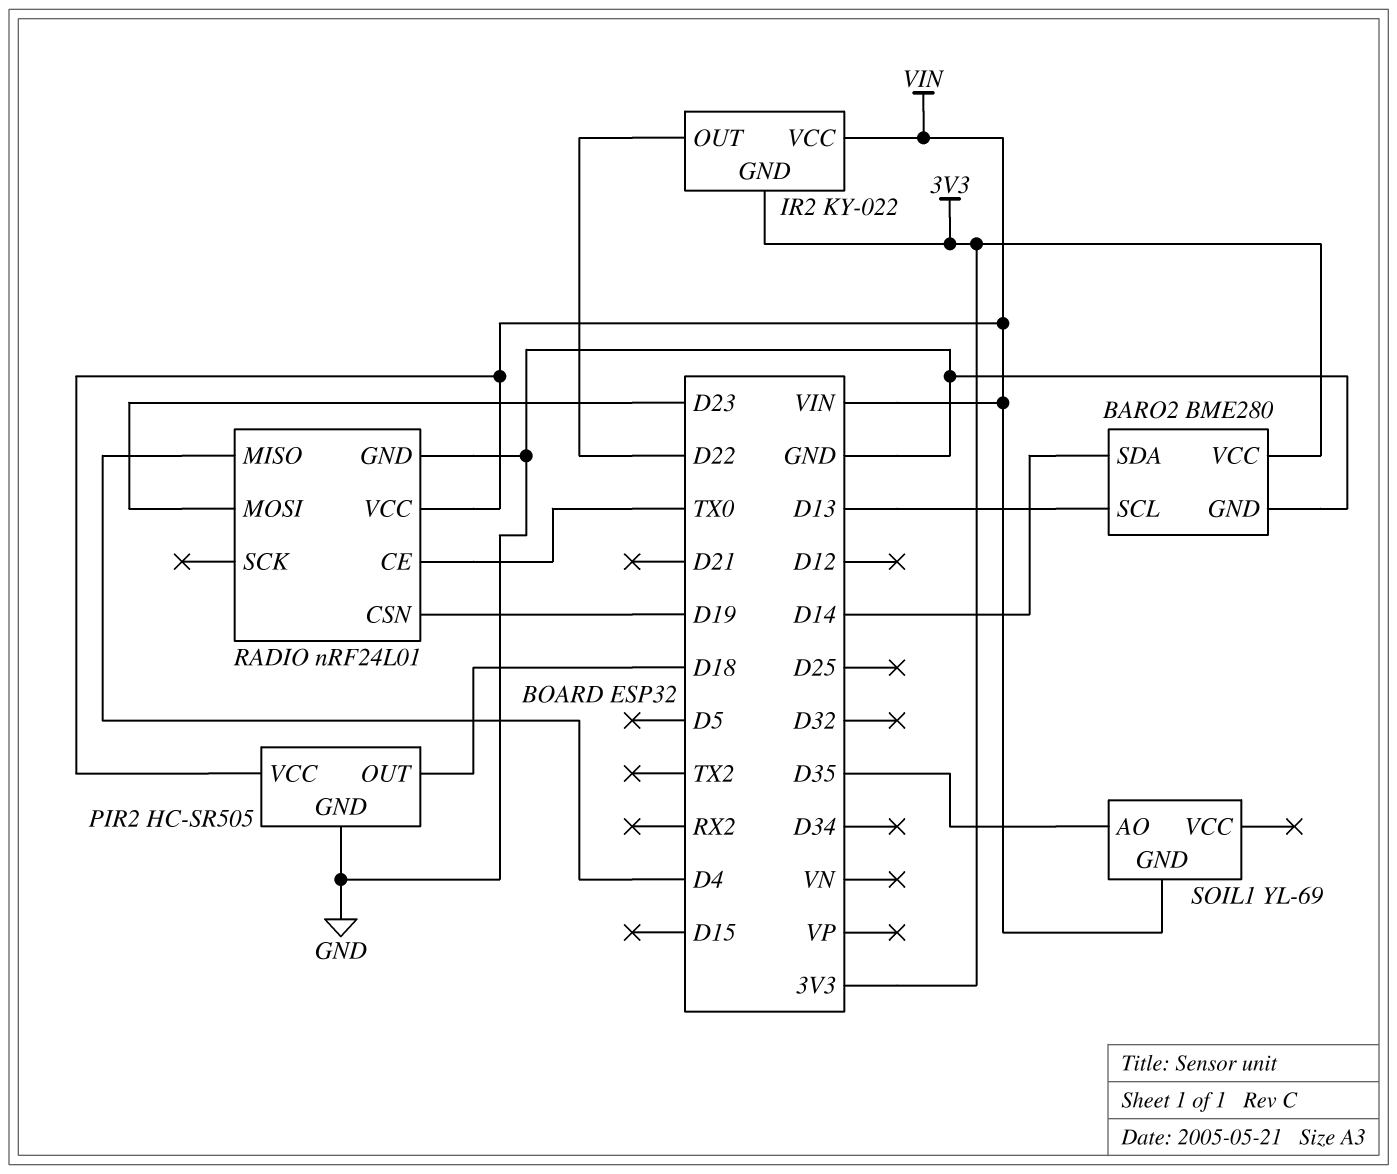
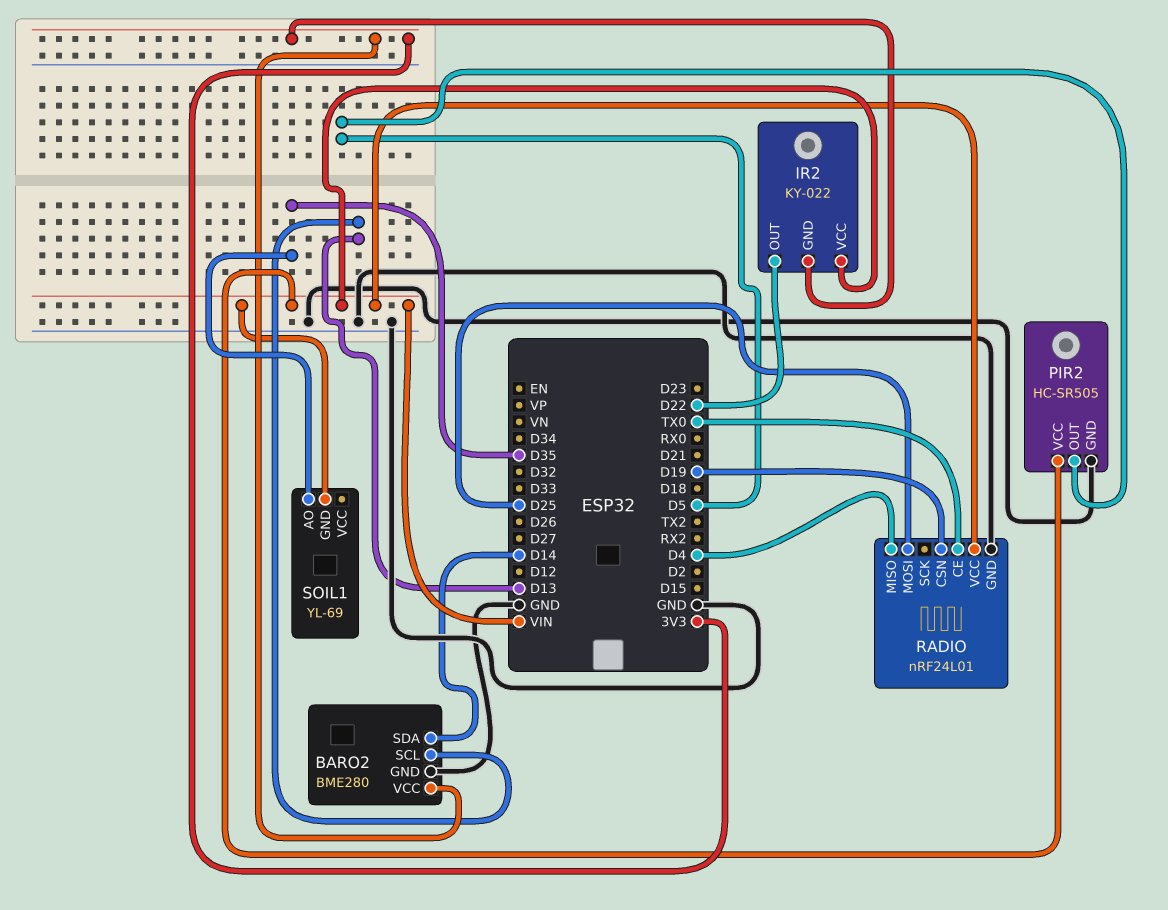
PIR2 pin OUT: D18 -> D5
RADIO pin MOSI: D23 -> D25

